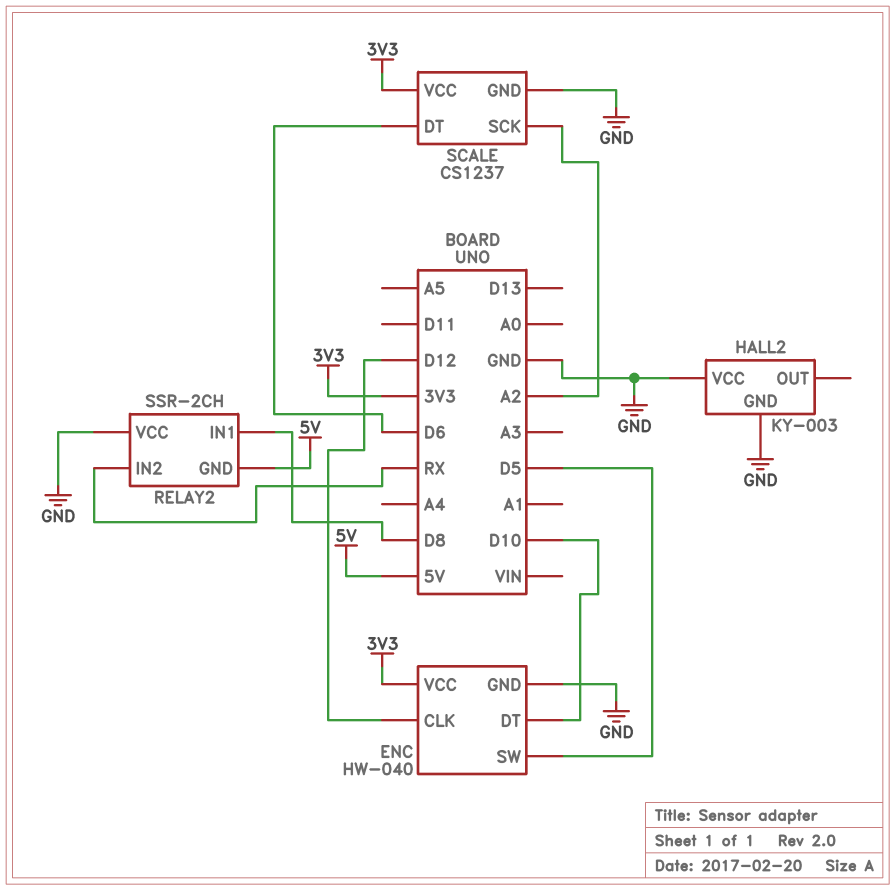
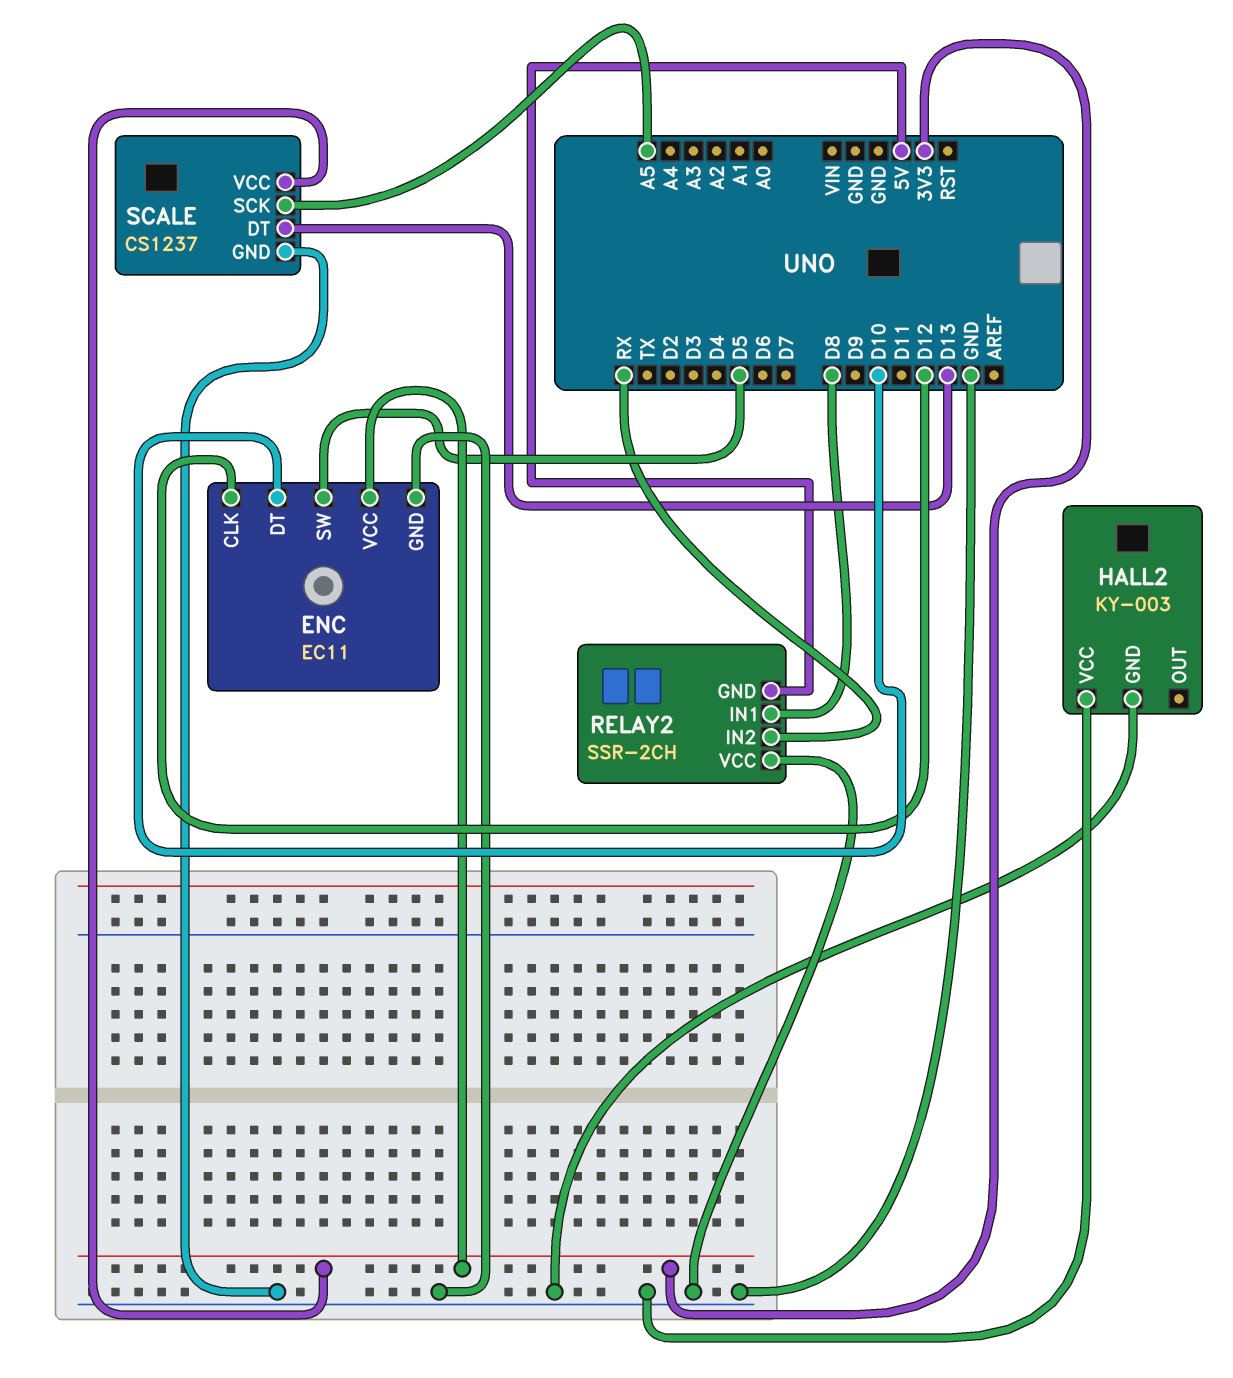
ENC: HW-040 -> EC11
SCALE pin DT: D6 -> D13
SCALE pin SCK: A2 -> A5

